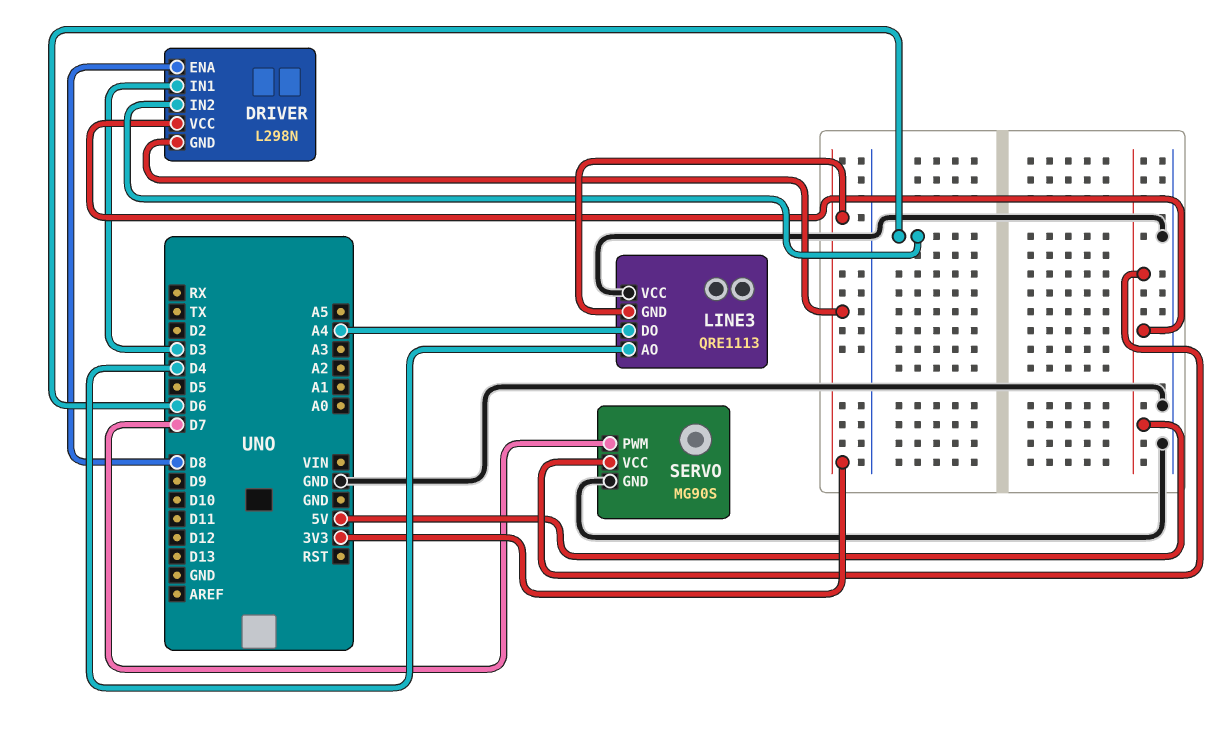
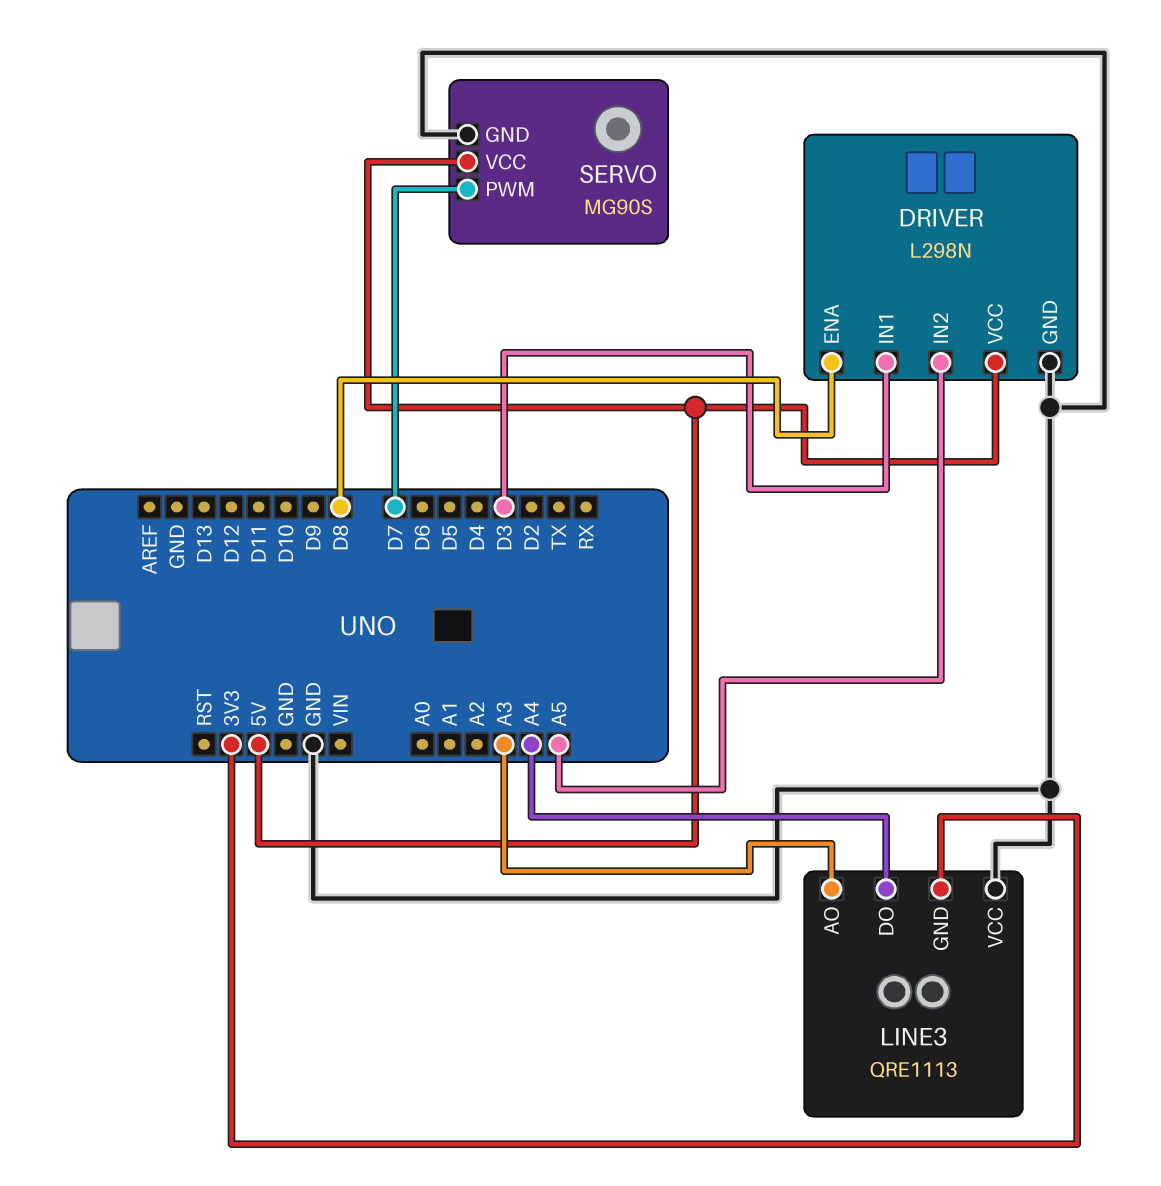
DRIVER pin GND: 3V3 -> GND
DRIVER pin IN2: D6 -> A5
LINE3 pin AO: D4 -> A3

